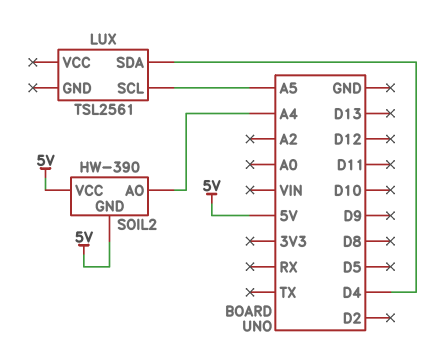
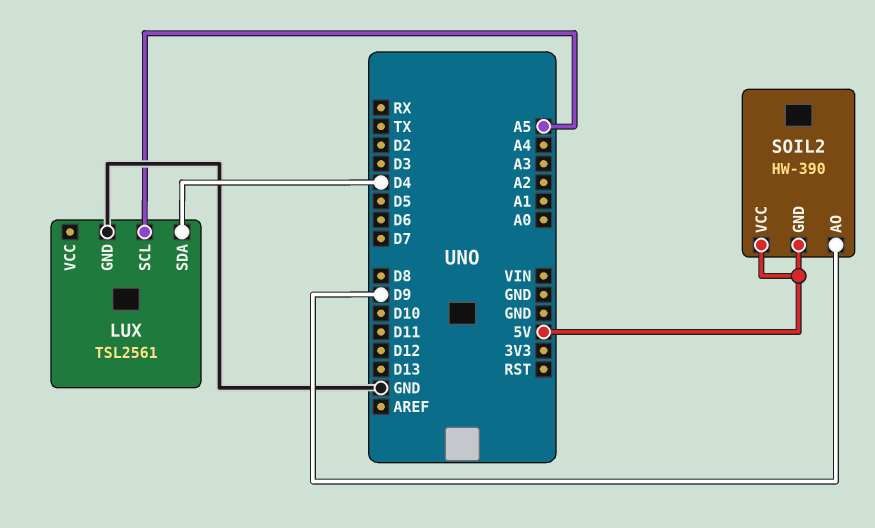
LUX pin GND: none -> GND
SOIL2 pin AO: A4 -> D9

